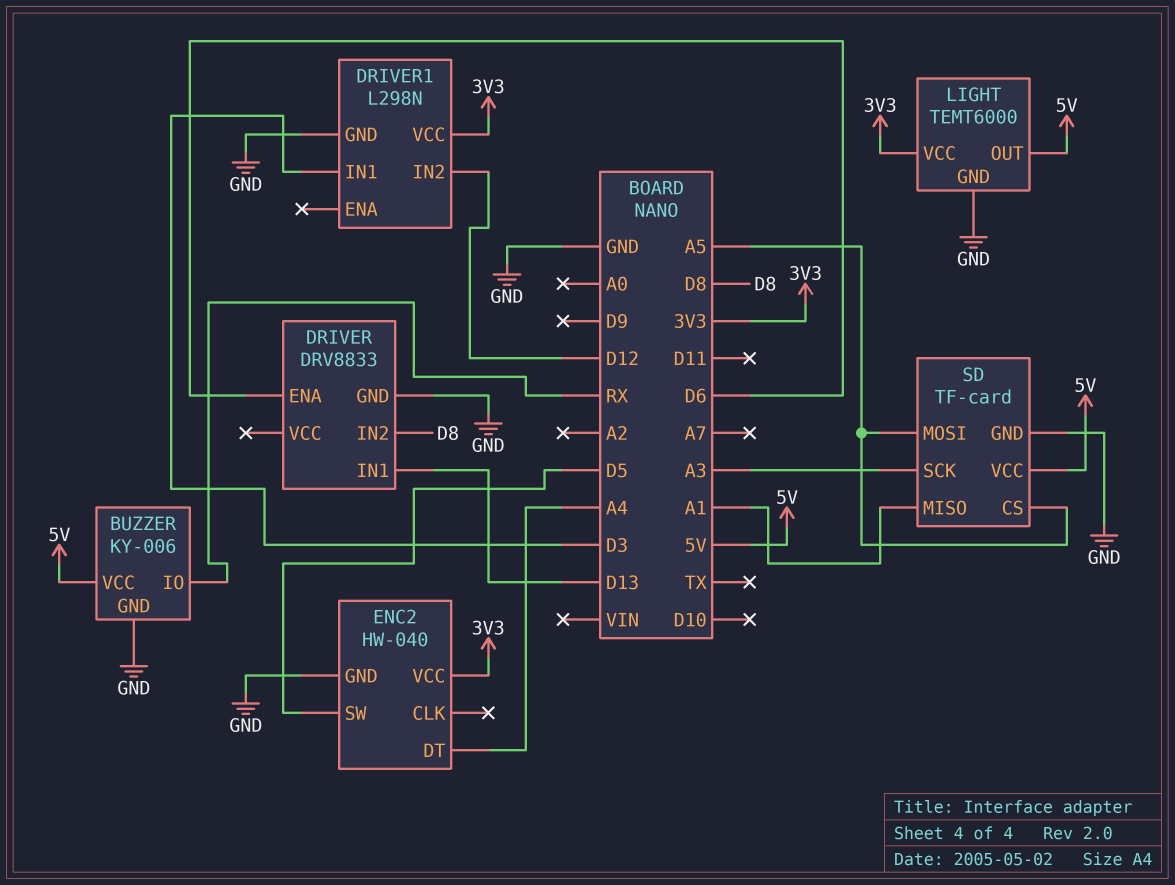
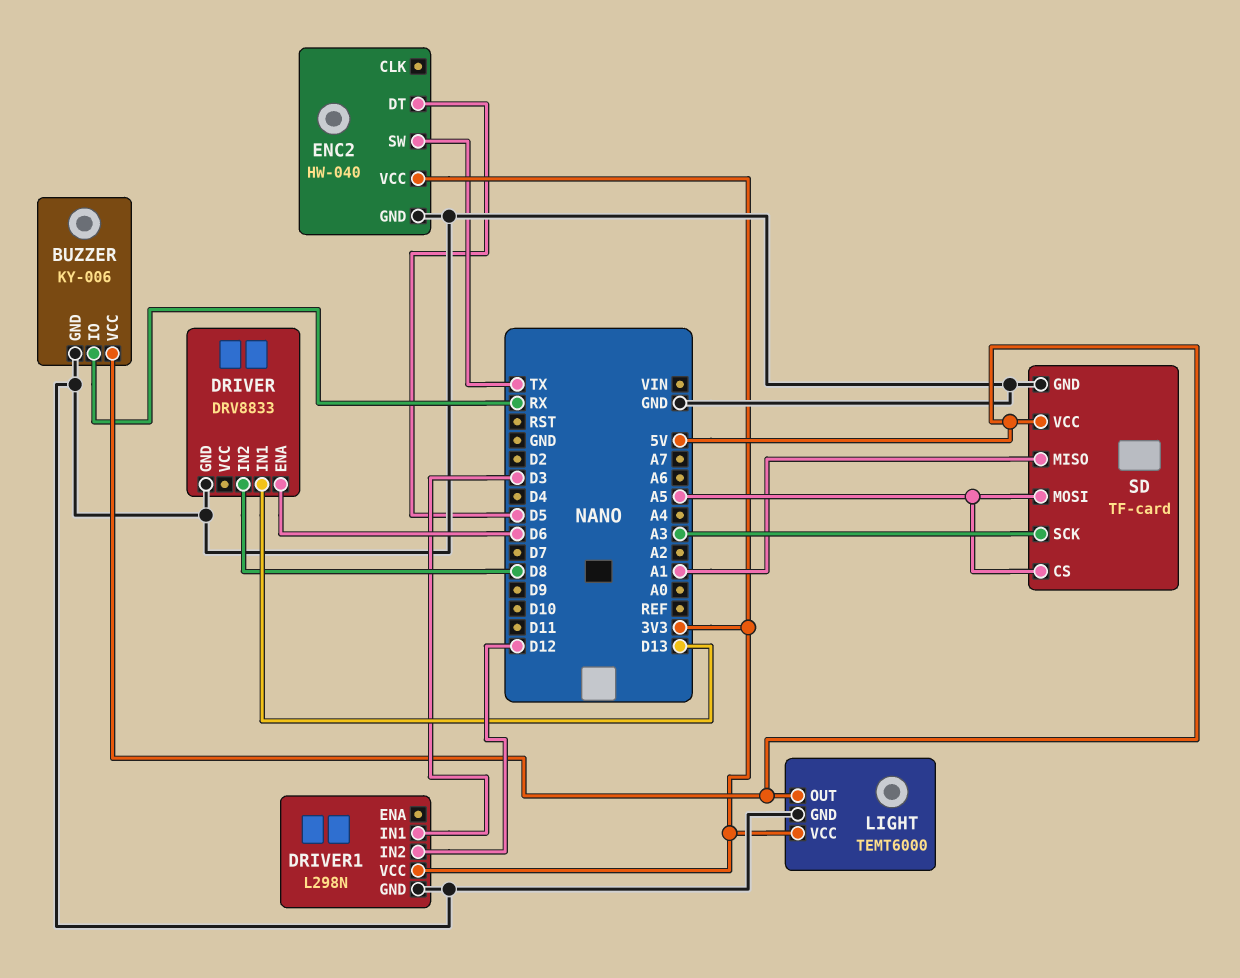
ENC2 pin DT: A4 -> D5
ENC2 pin SW: D5 -> TX

